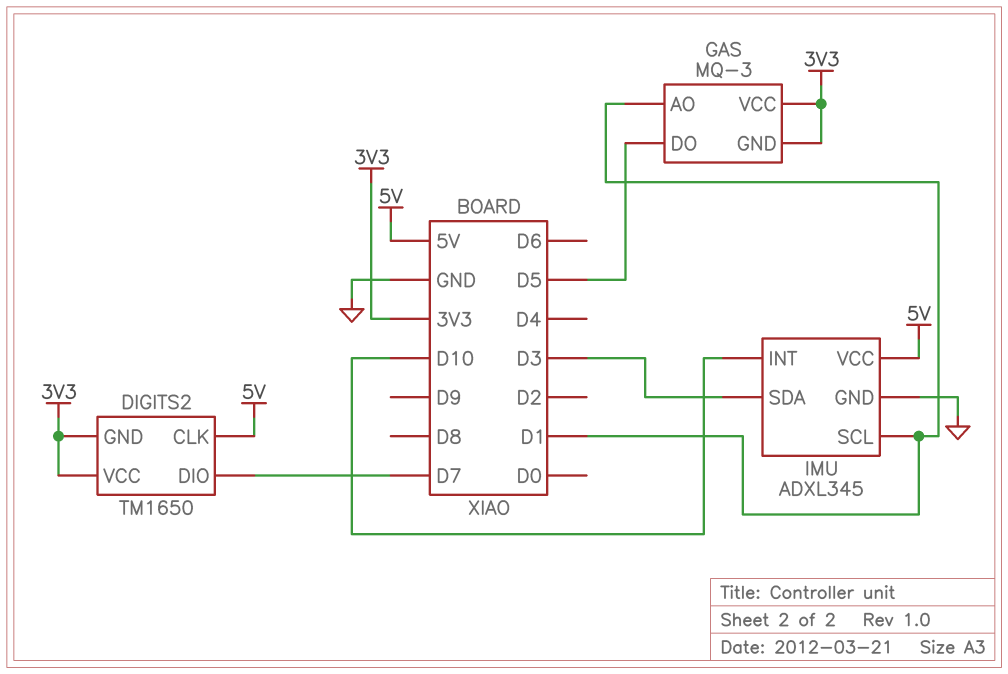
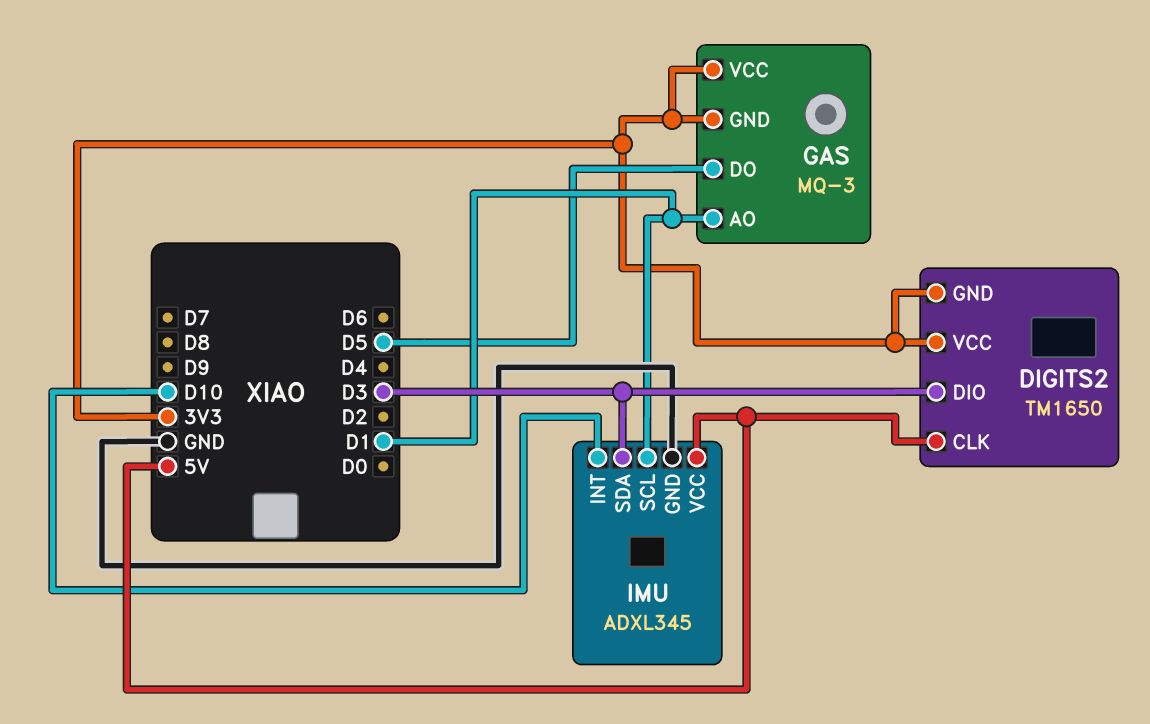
DIGITS2 pin DIO: D7 -> D3

